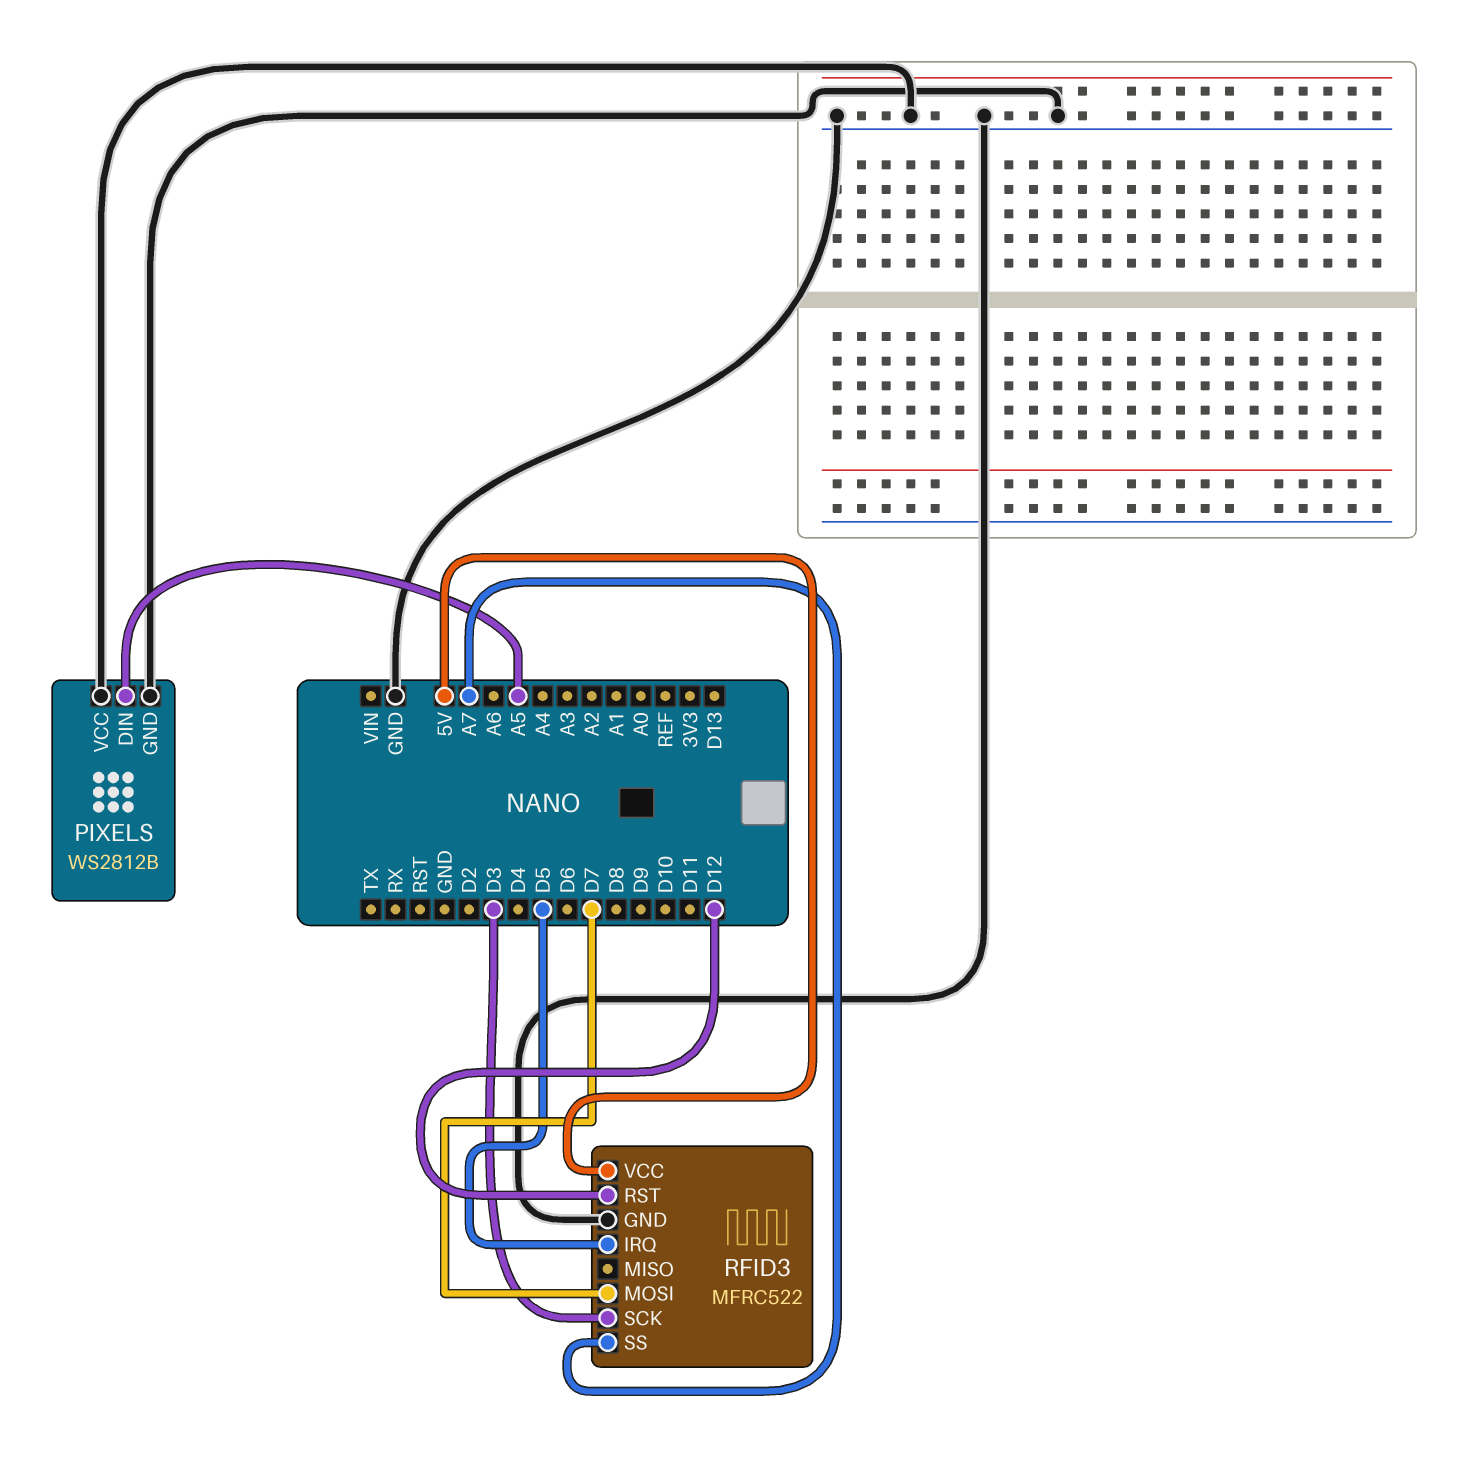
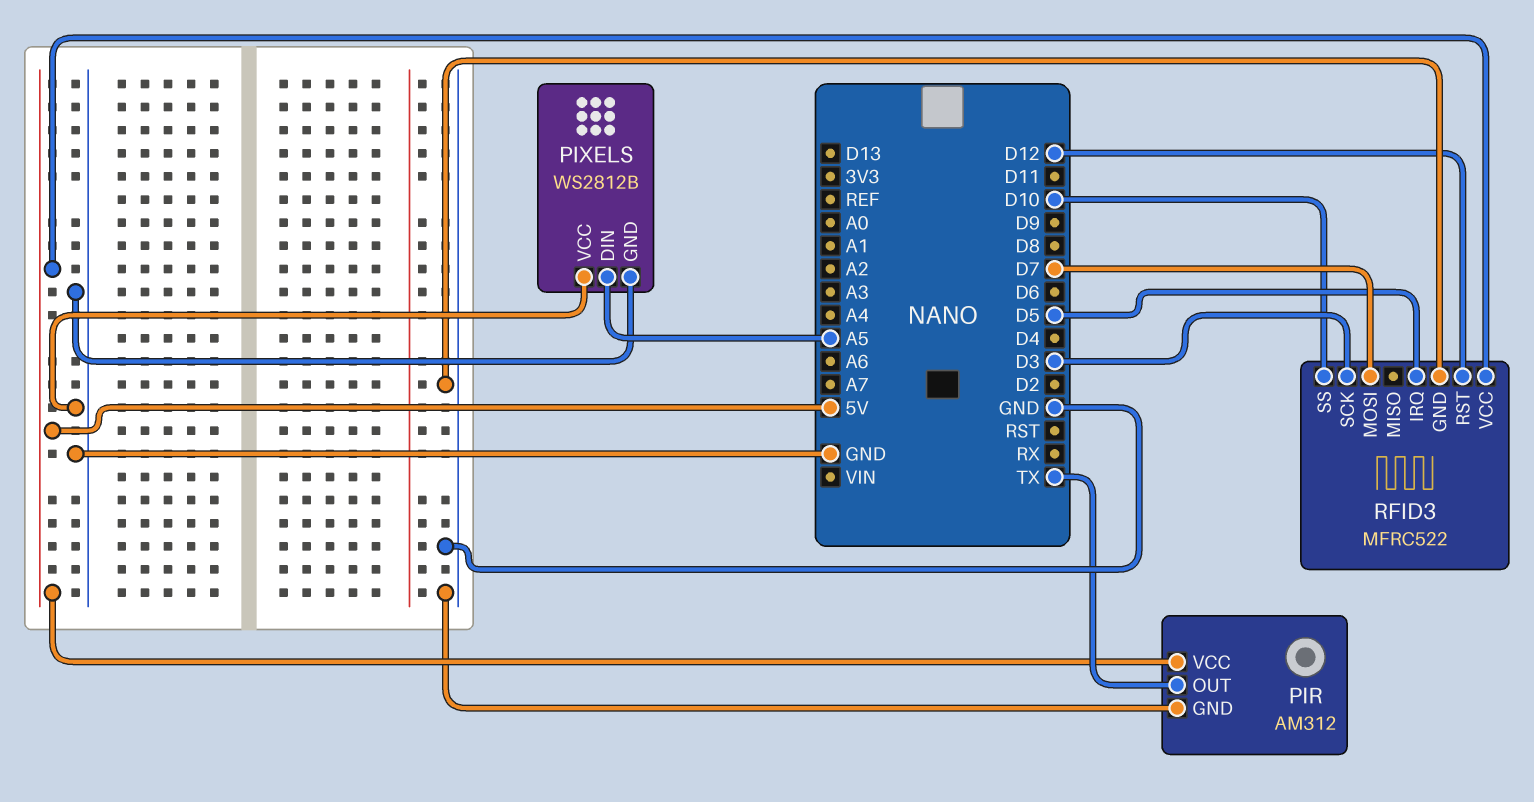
PIR: none -> AM312
PIR pin GND: none -> GND
PIR pin OUT: none -> TX
PIR pin VCC: none -> 5V
RFID3 pin SS: A7 -> D10

